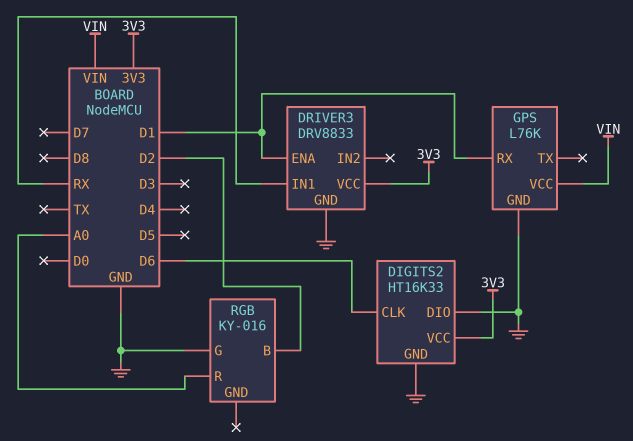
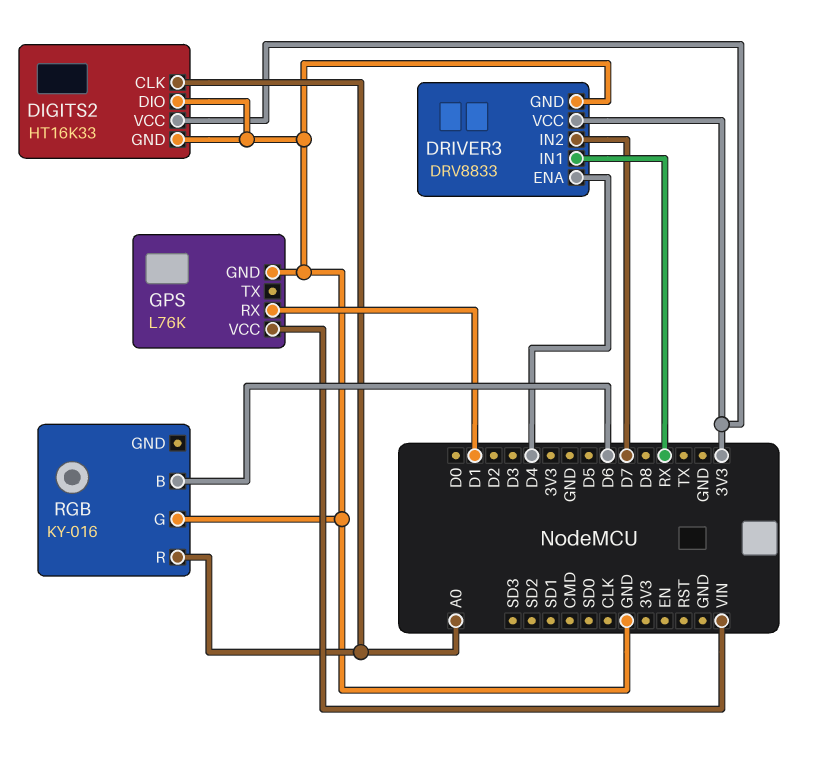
DIGITS2 pin CLK: D6 -> A0
DRIVER3 pin ENA: D1 -> D4
DRIVER3 pin IN2: none -> D7
RGB pin B: D2 -> D6

